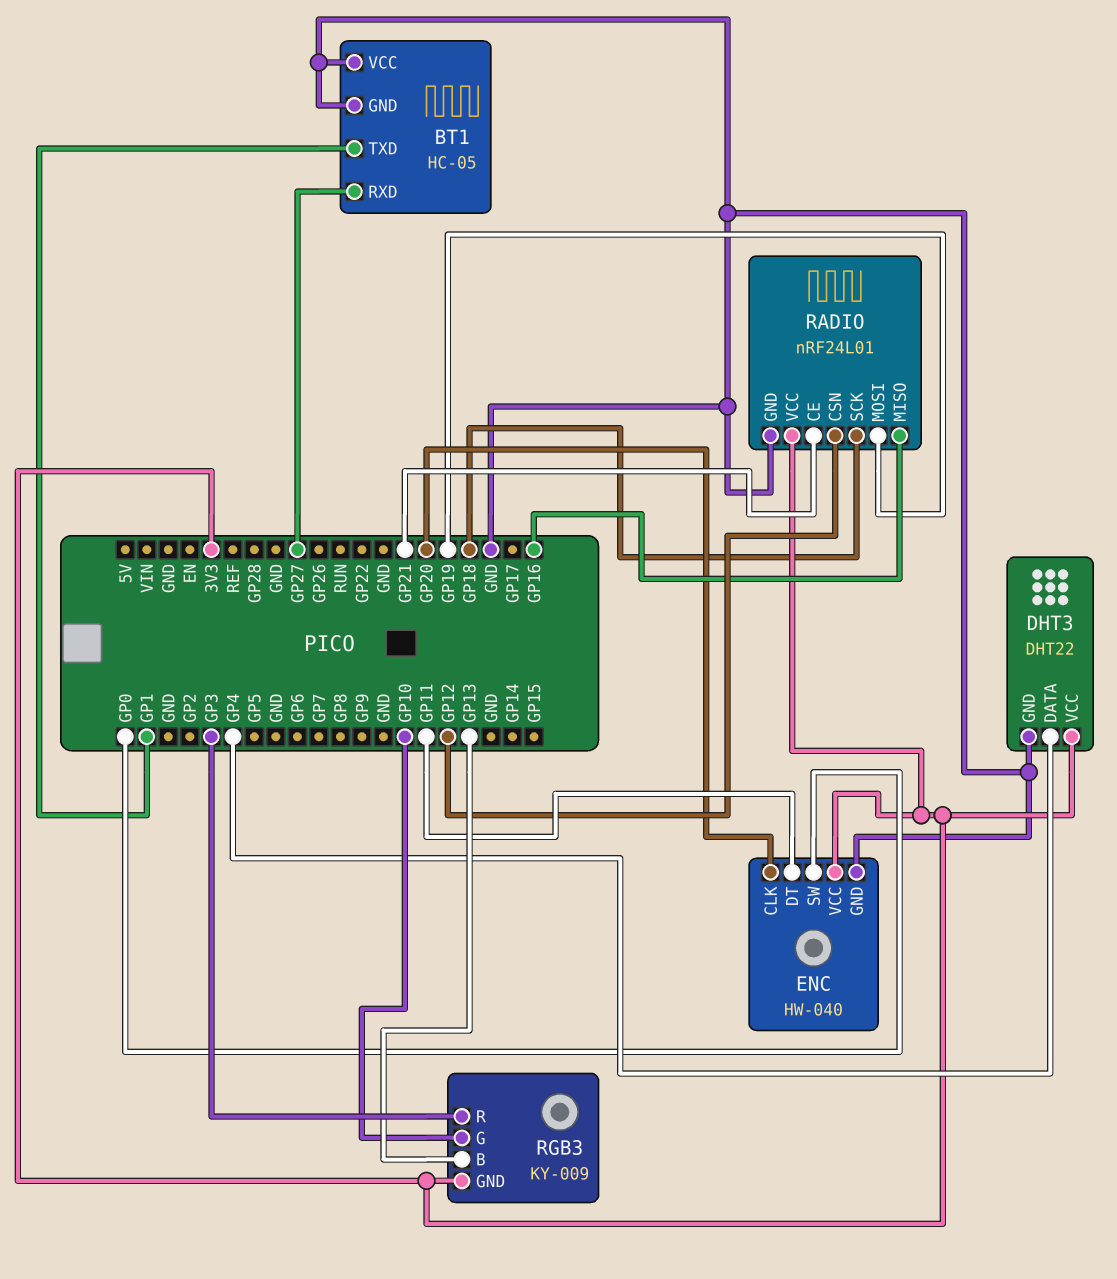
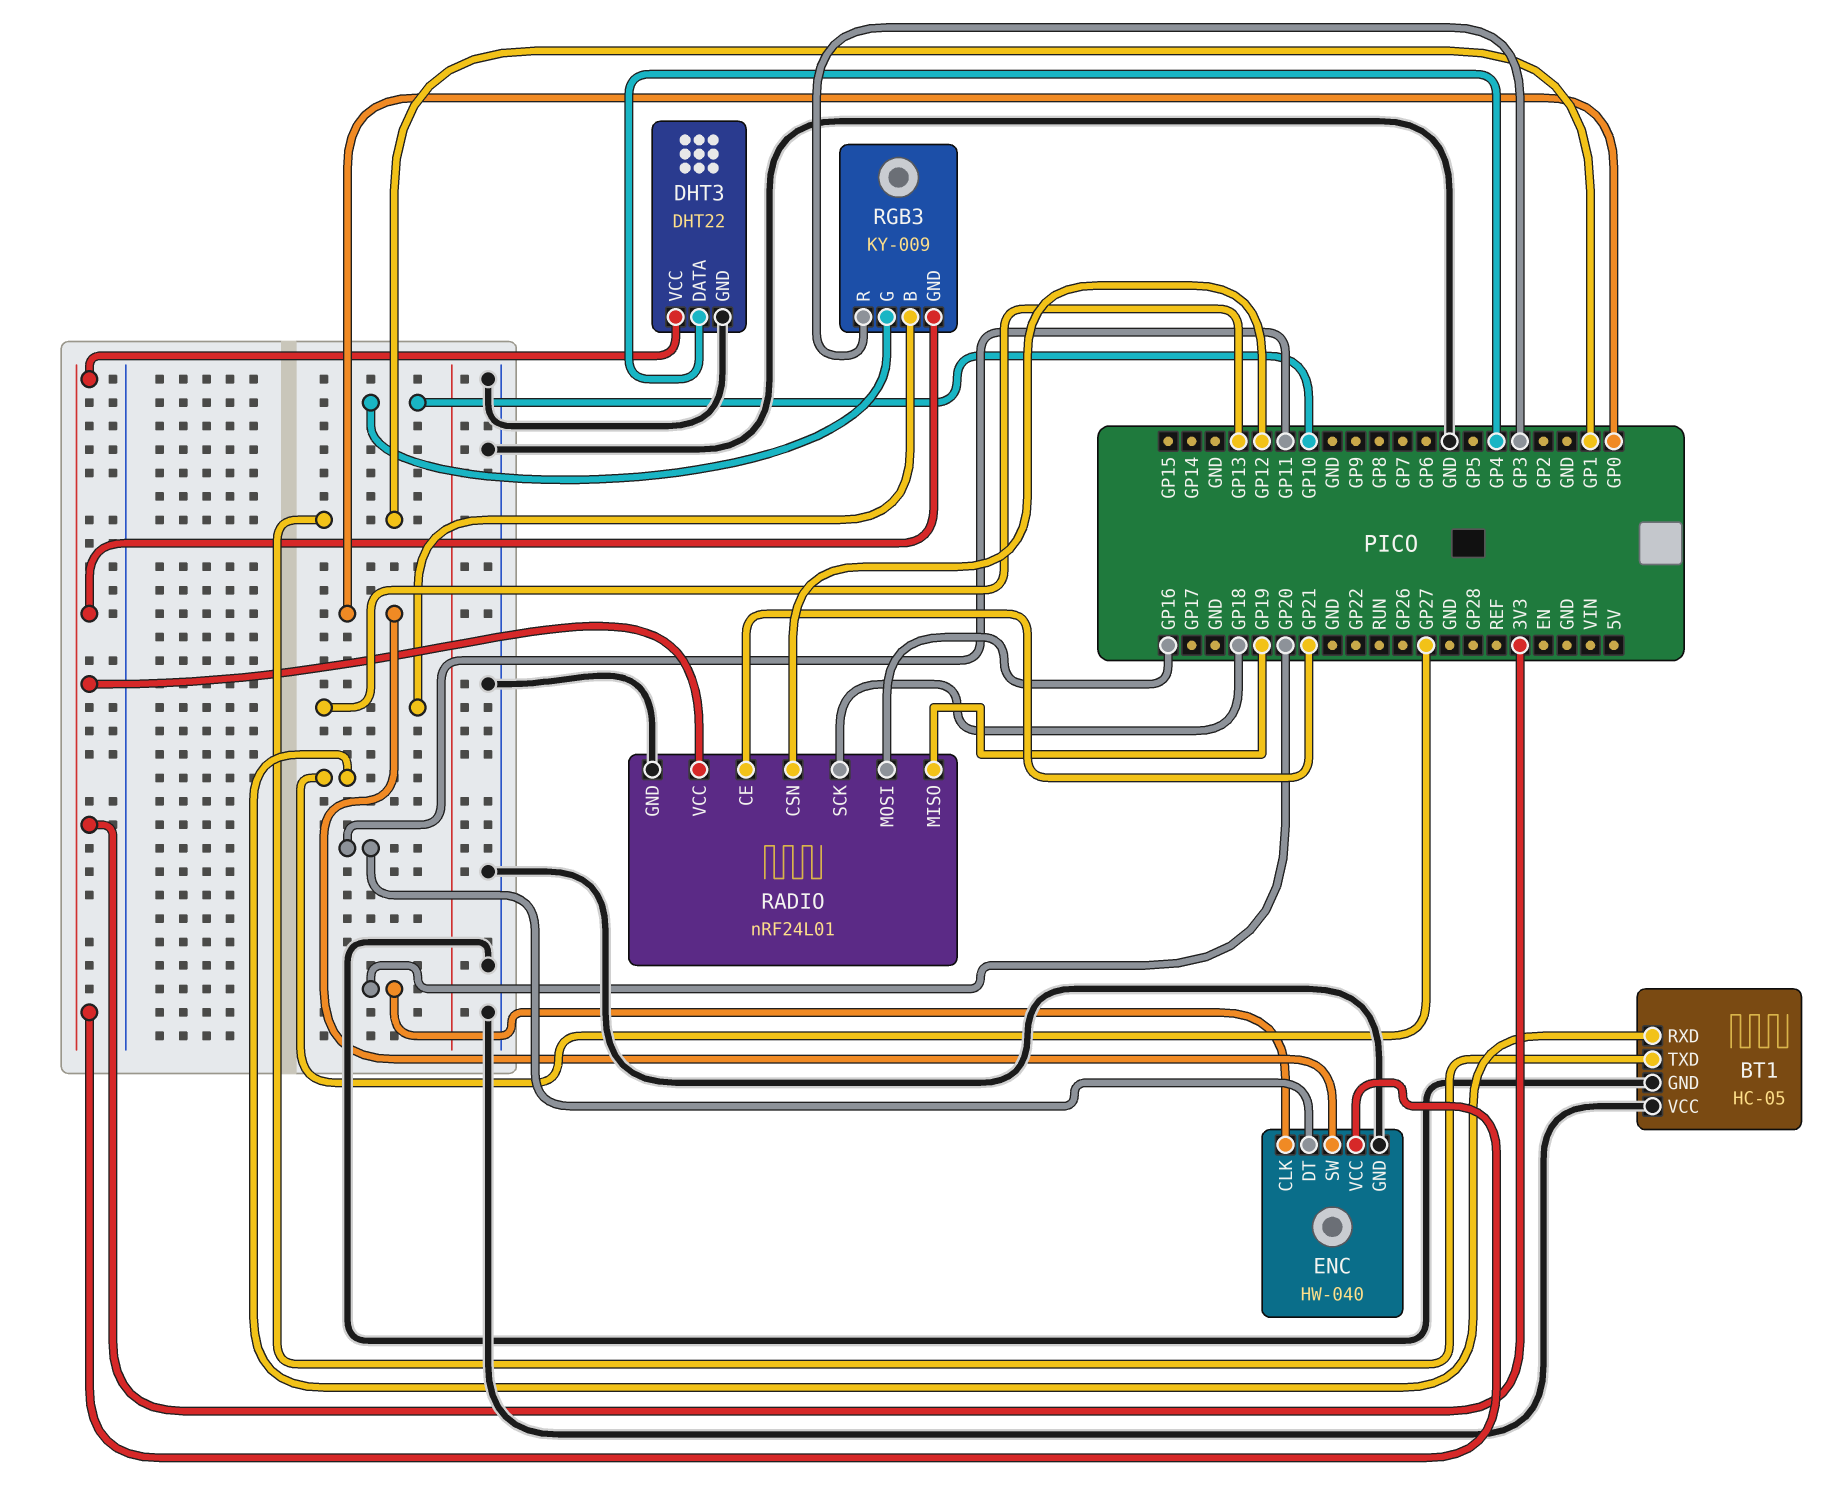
RADIO pin MISO: GP16 -> GP19
RADIO pin MOSI: GP19 -> GP16

